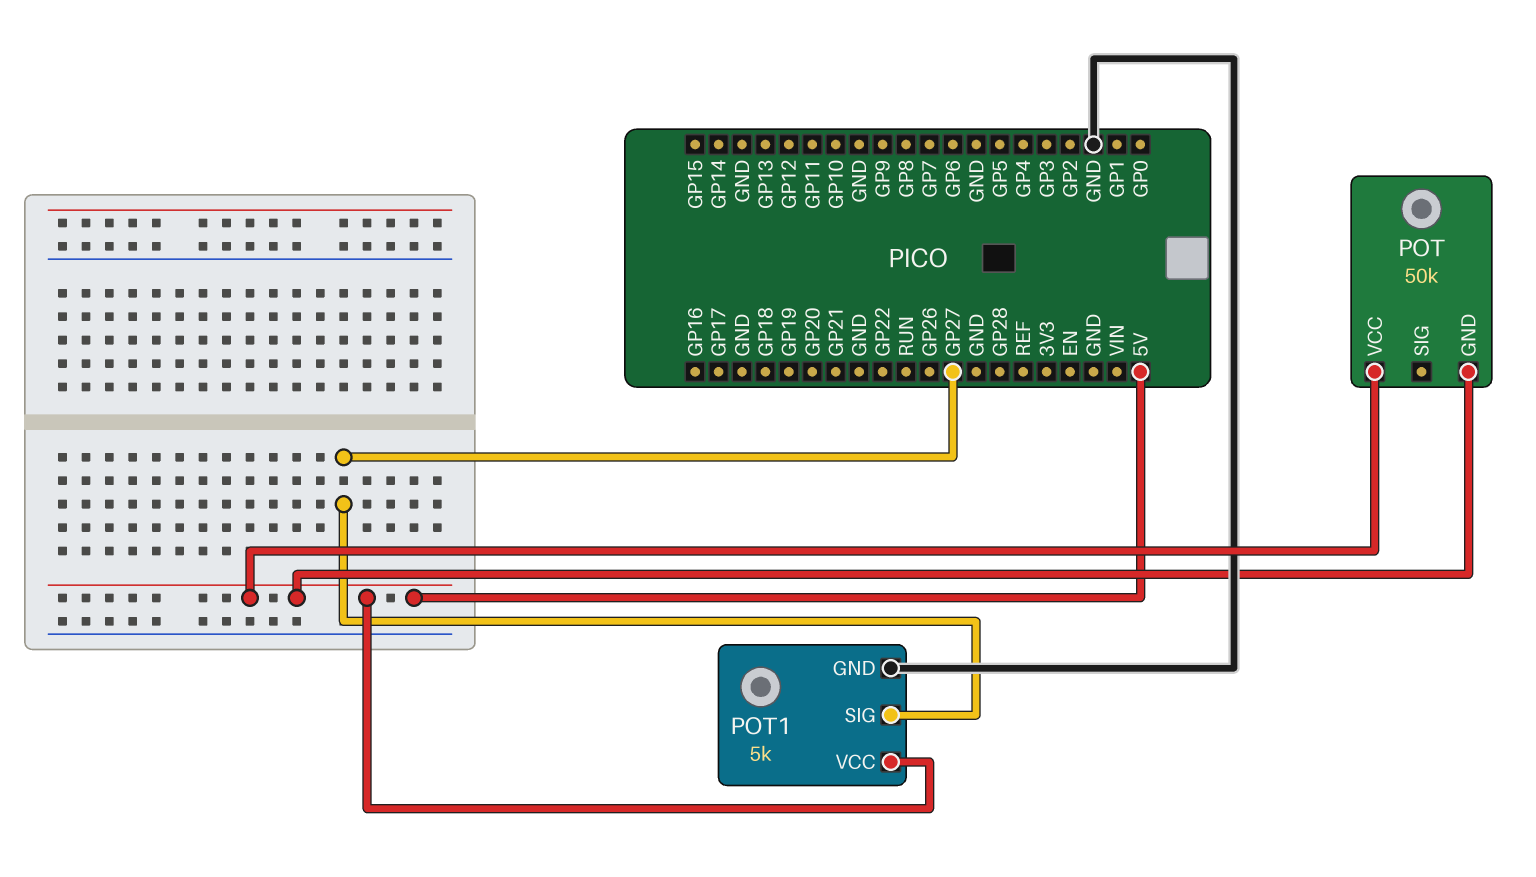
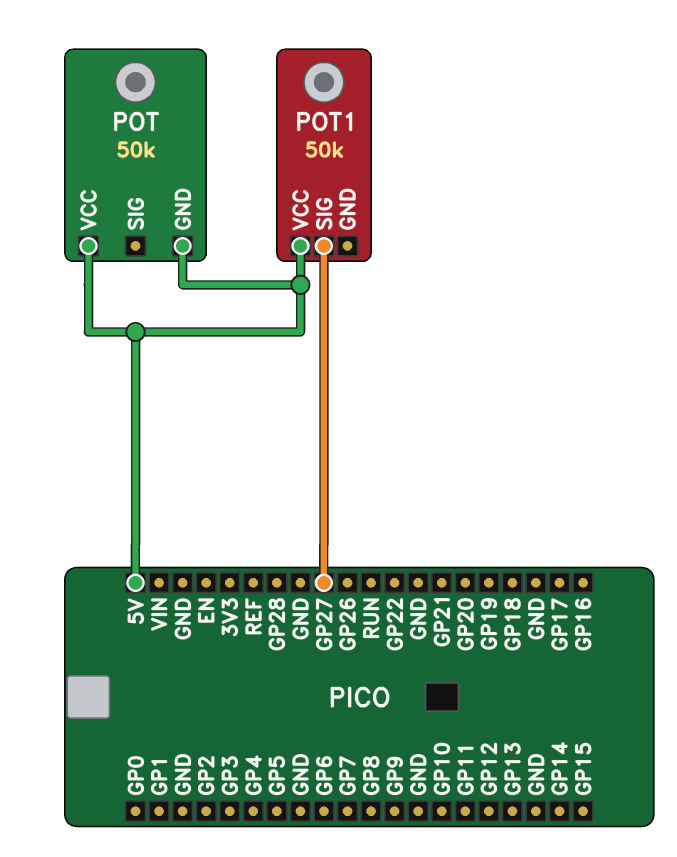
POT1: 5k -> 50k
POT1 pin GND: GND -> none

